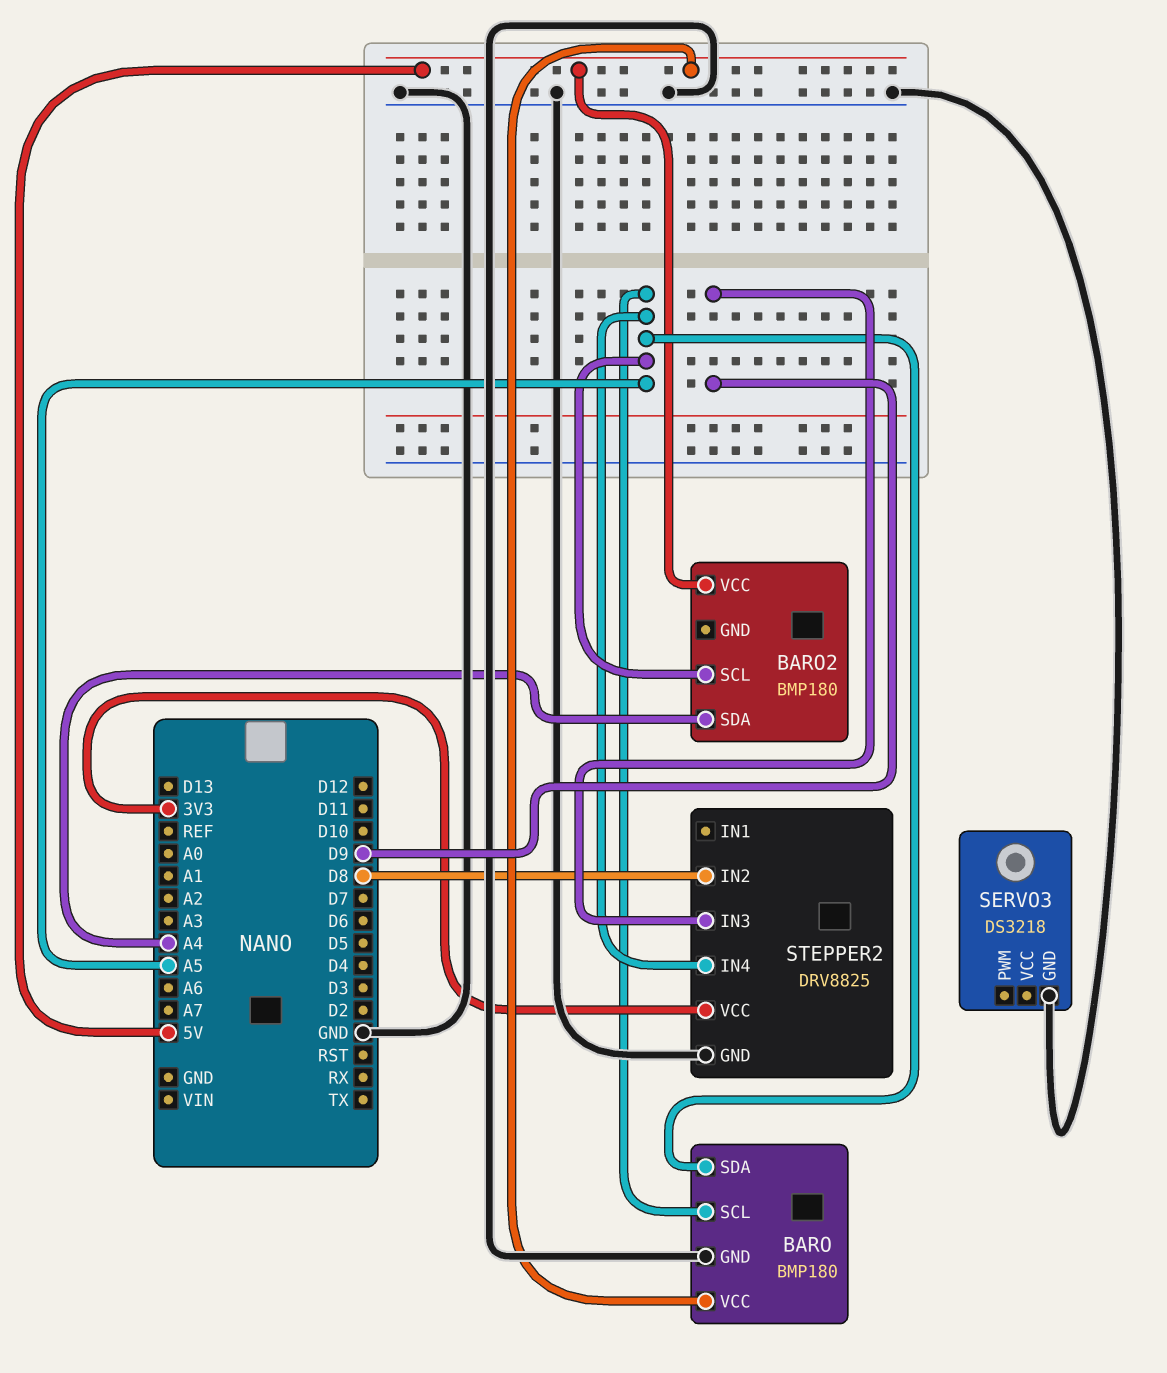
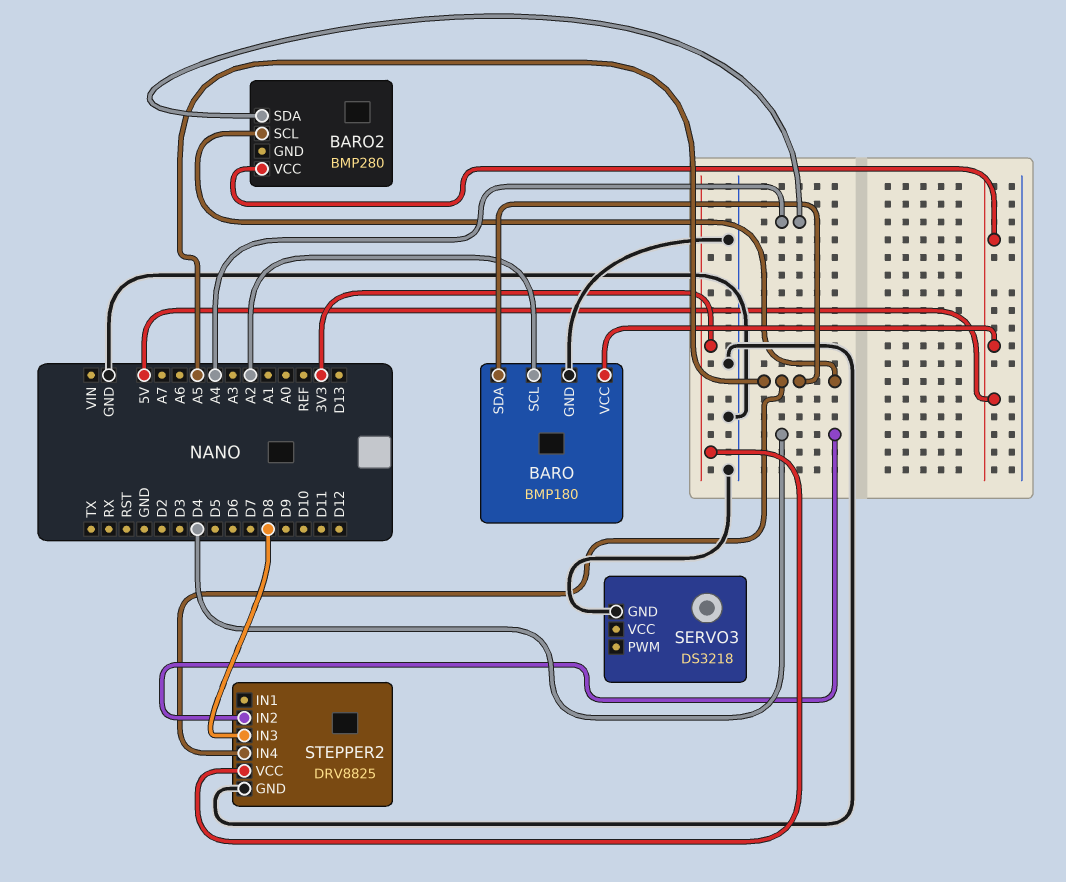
BARO pin SCL: A5 -> A2
BARO2: BMP180 -> BMP280
STEPPER2 pin IN2: D8 -> D4
STEPPER2 pin IN3: D9 -> D8

